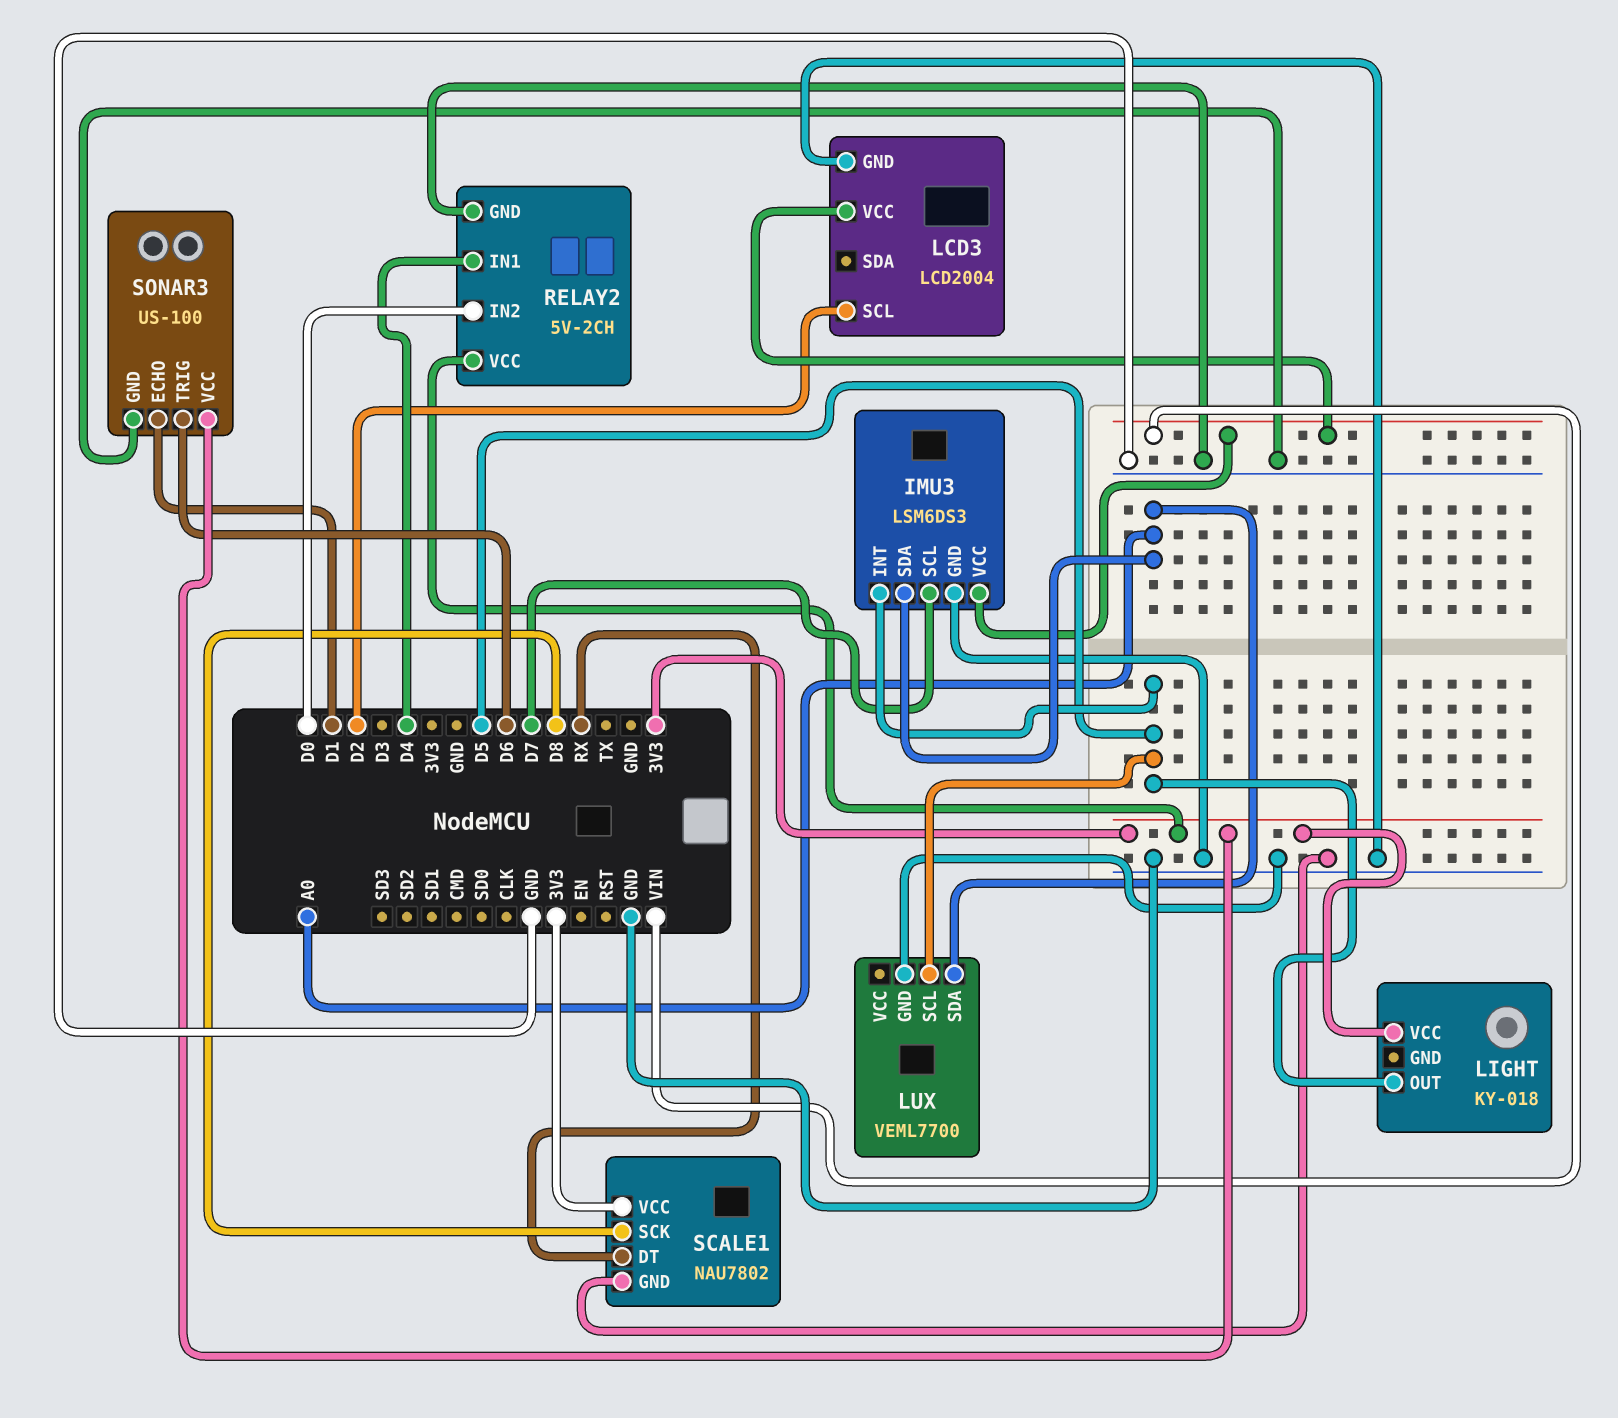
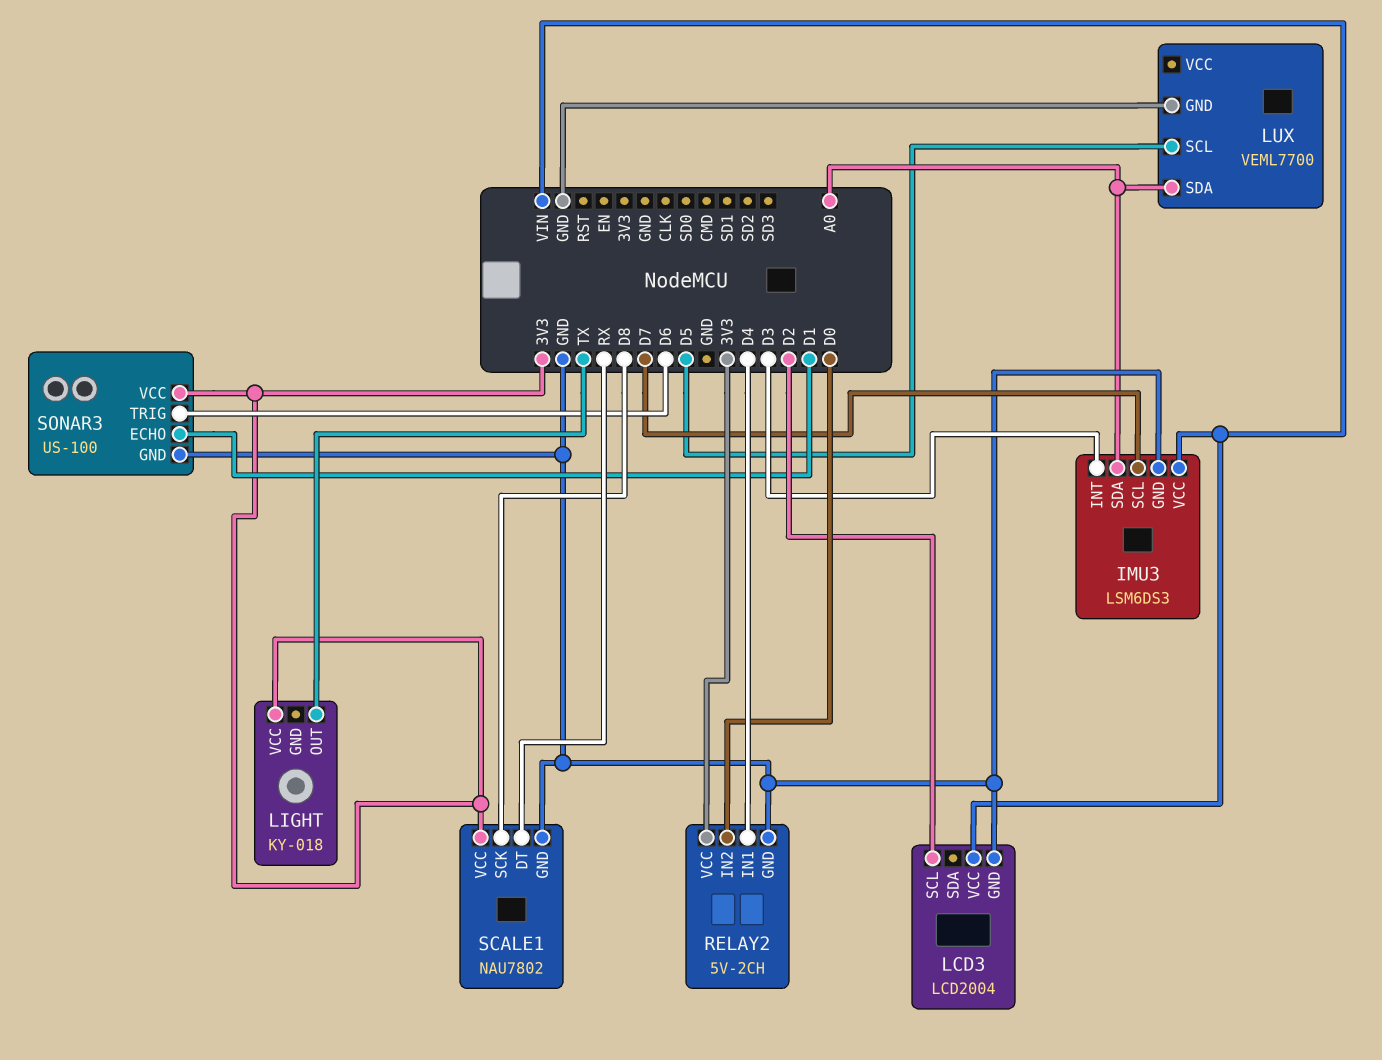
IMU3 pin INT: D5 -> D3
LIGHT pin OUT: D5 -> TX

